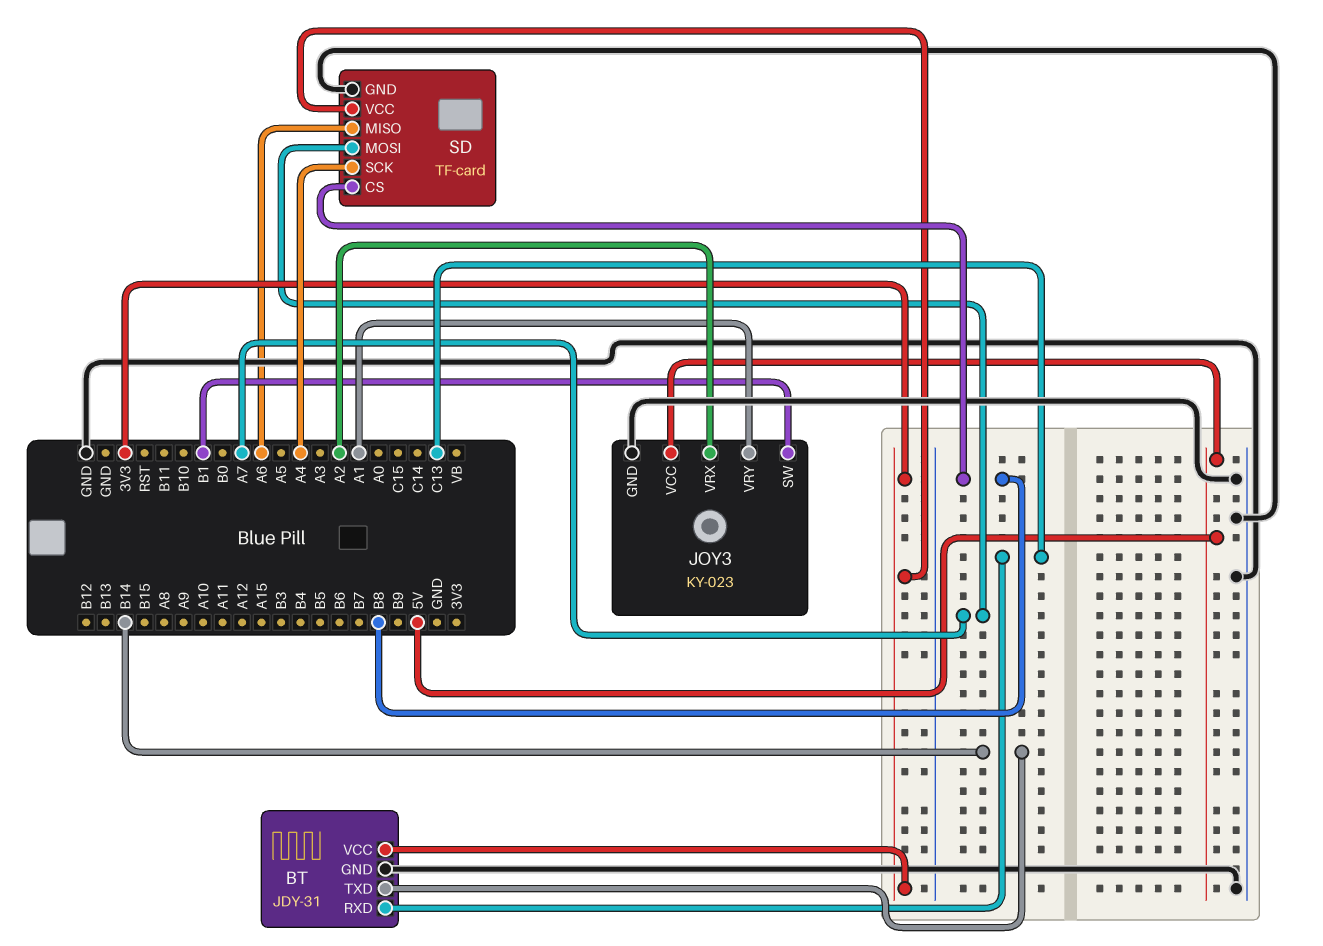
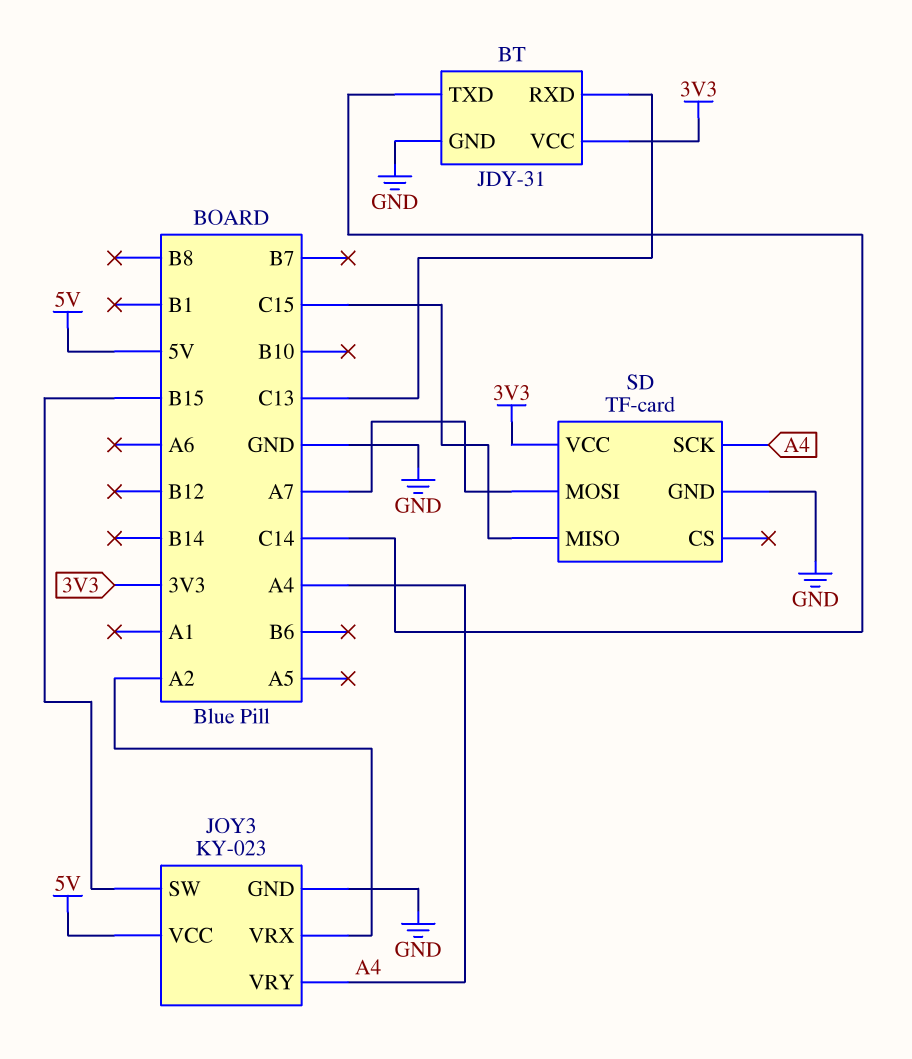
BT pin TXD: B14 -> C14
JOY3 pin SW: B1 -> B15
JOY3 pin VRY: A1 -> A4
SD pin CS: B8 -> none
SD pin MISO: A6 -> C15

